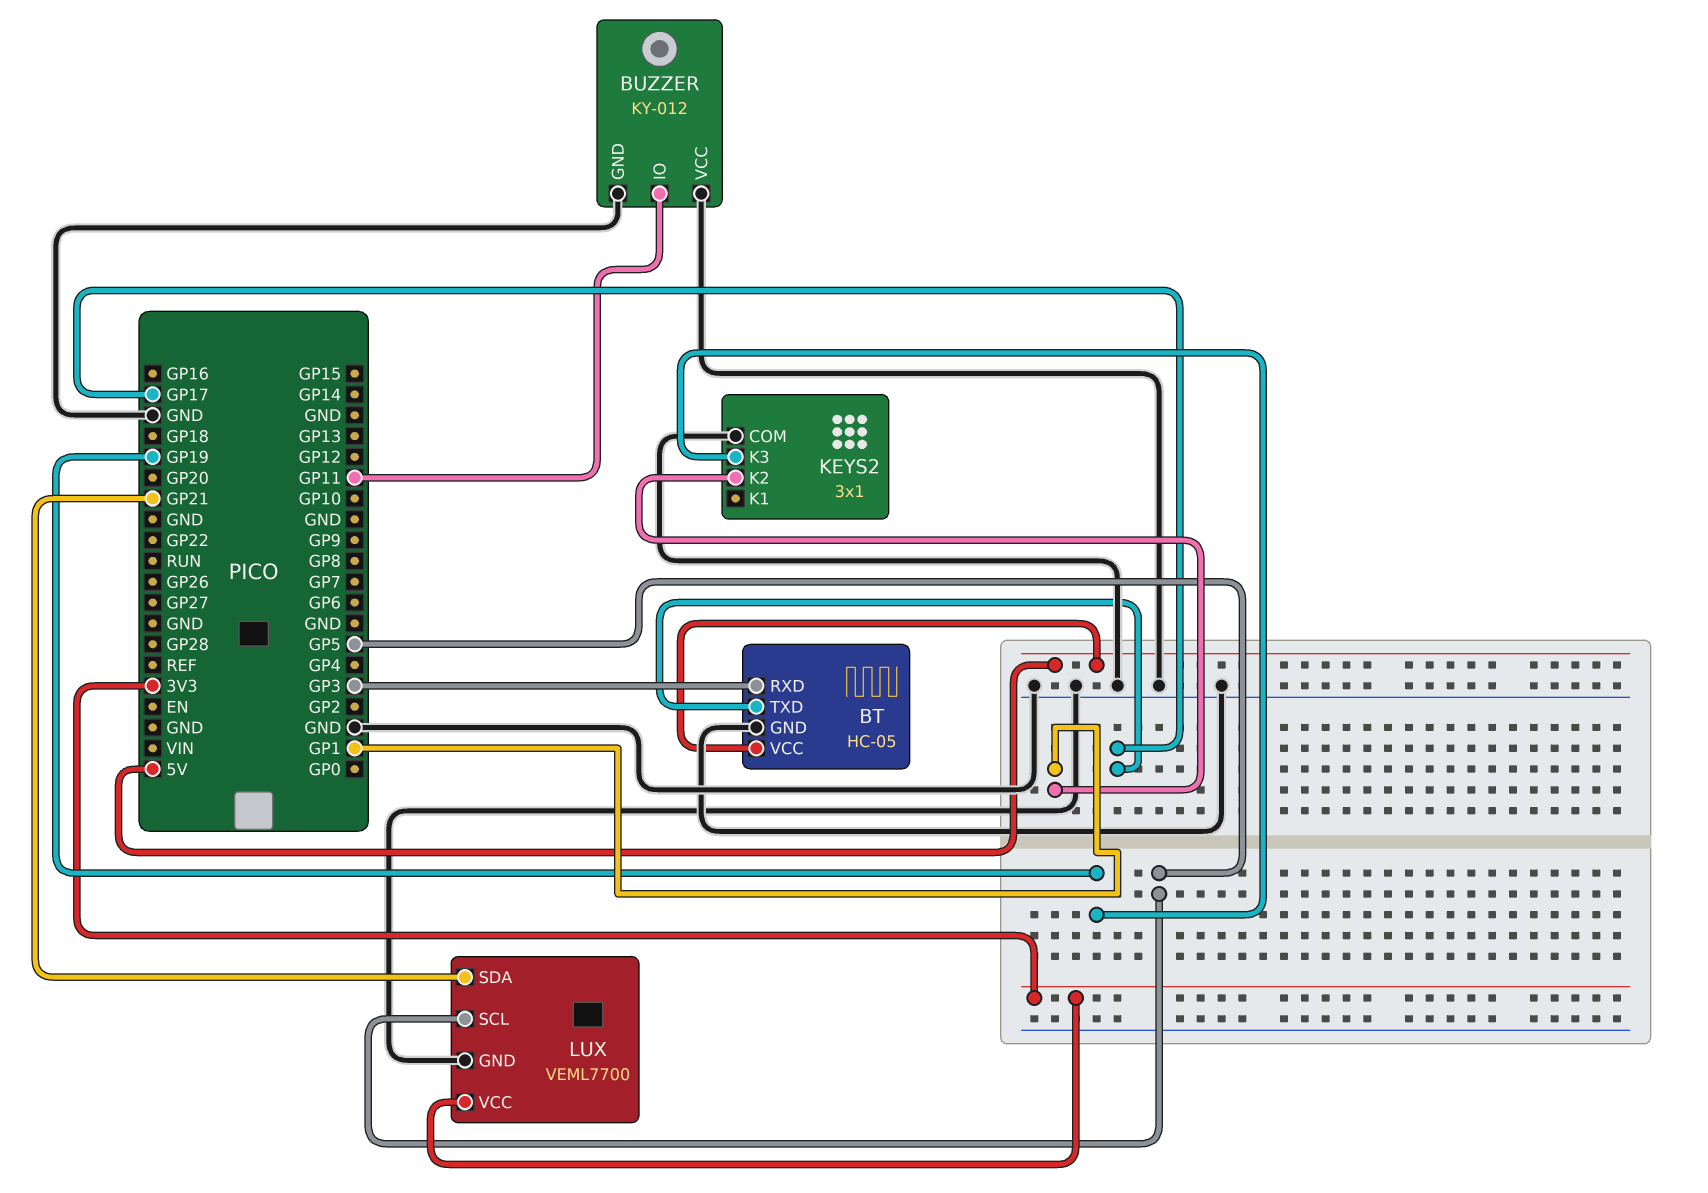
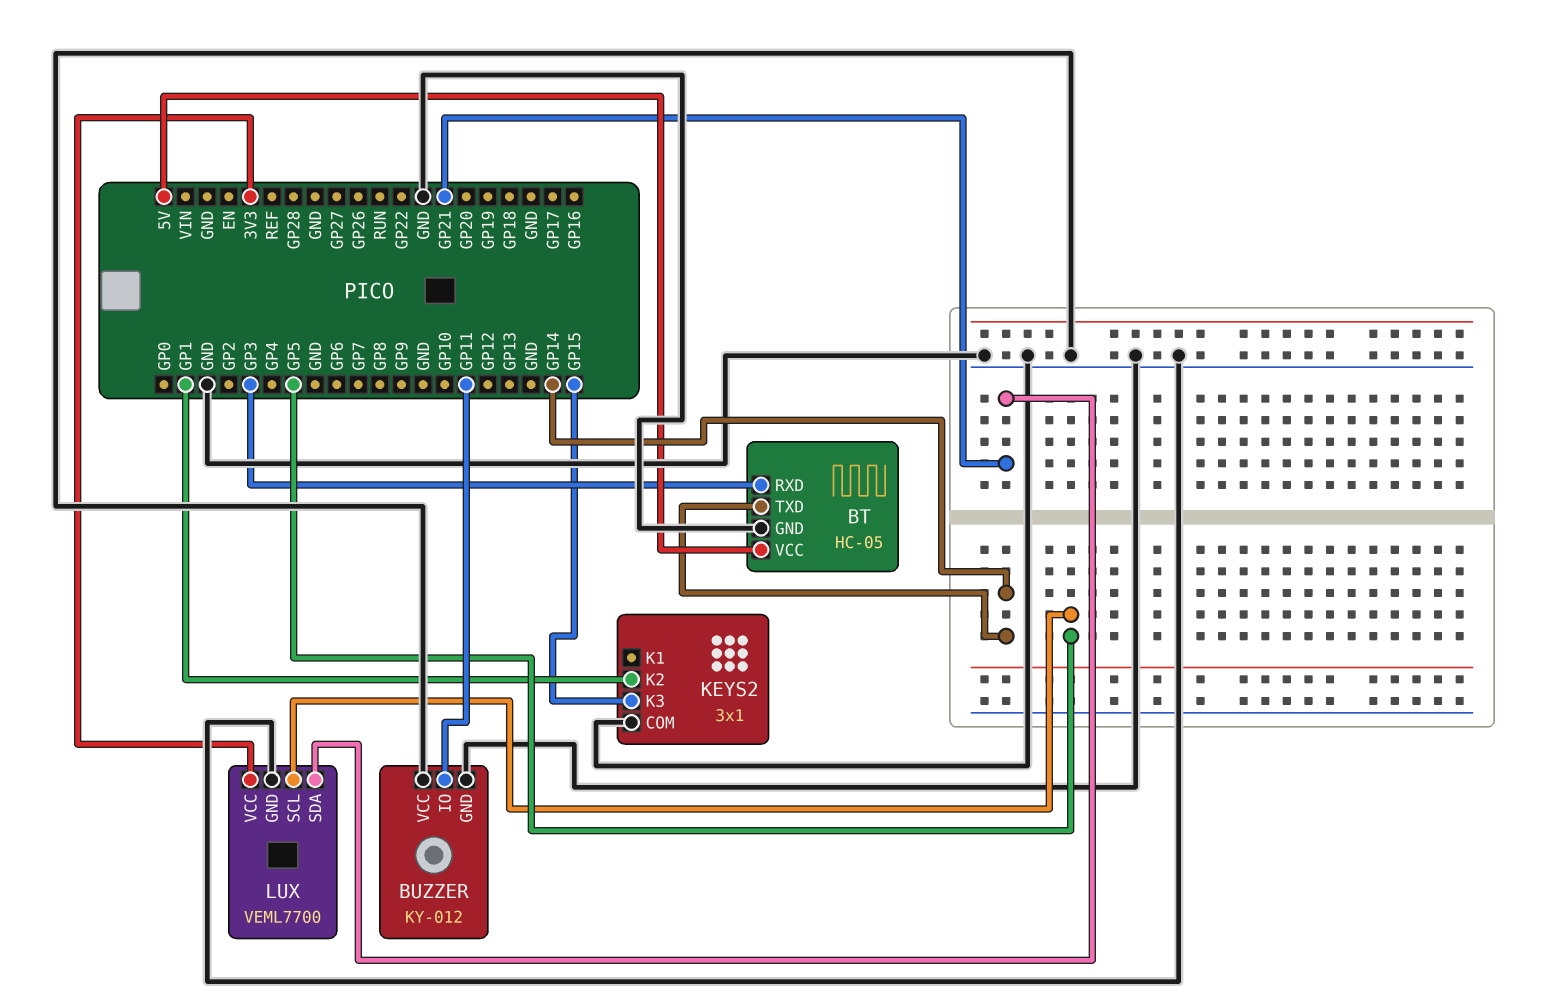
BT pin TXD: GP17 -> GP14
KEYS2 pin K3: GP19 -> GP15

